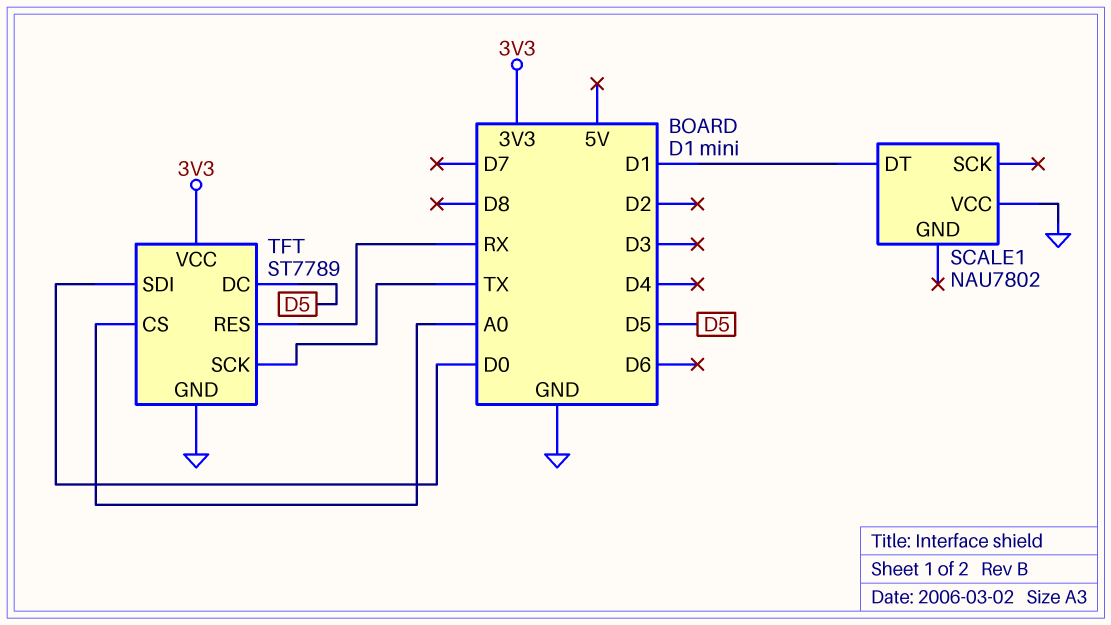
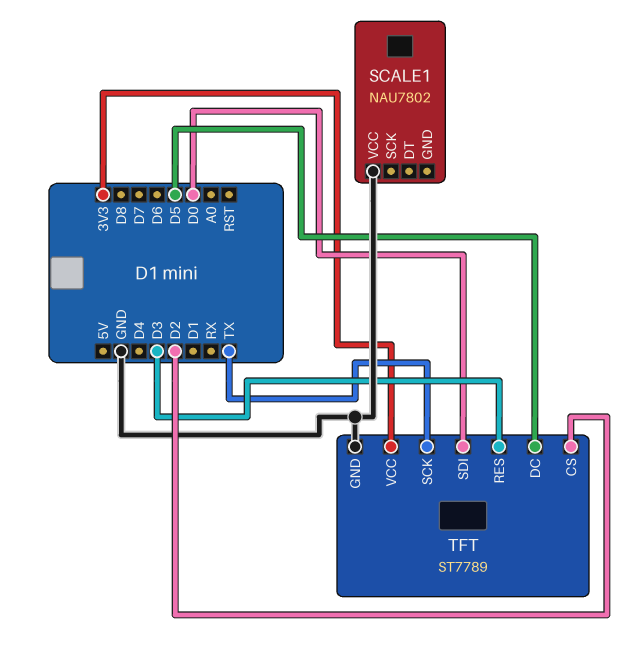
SCALE1 pin DT: D1 -> none
TFT pin CS: A0 -> D2
TFT pin RES: RX -> D3

